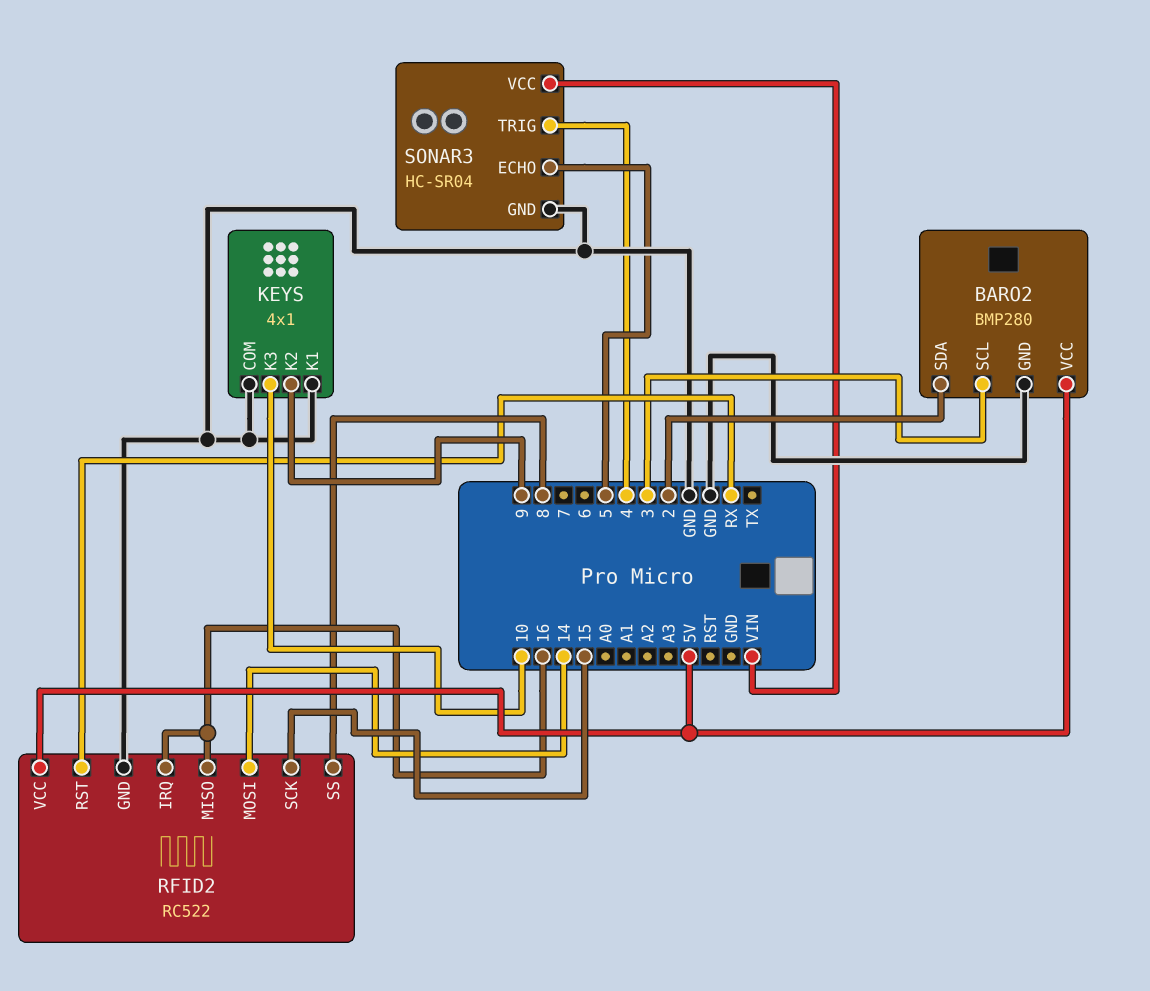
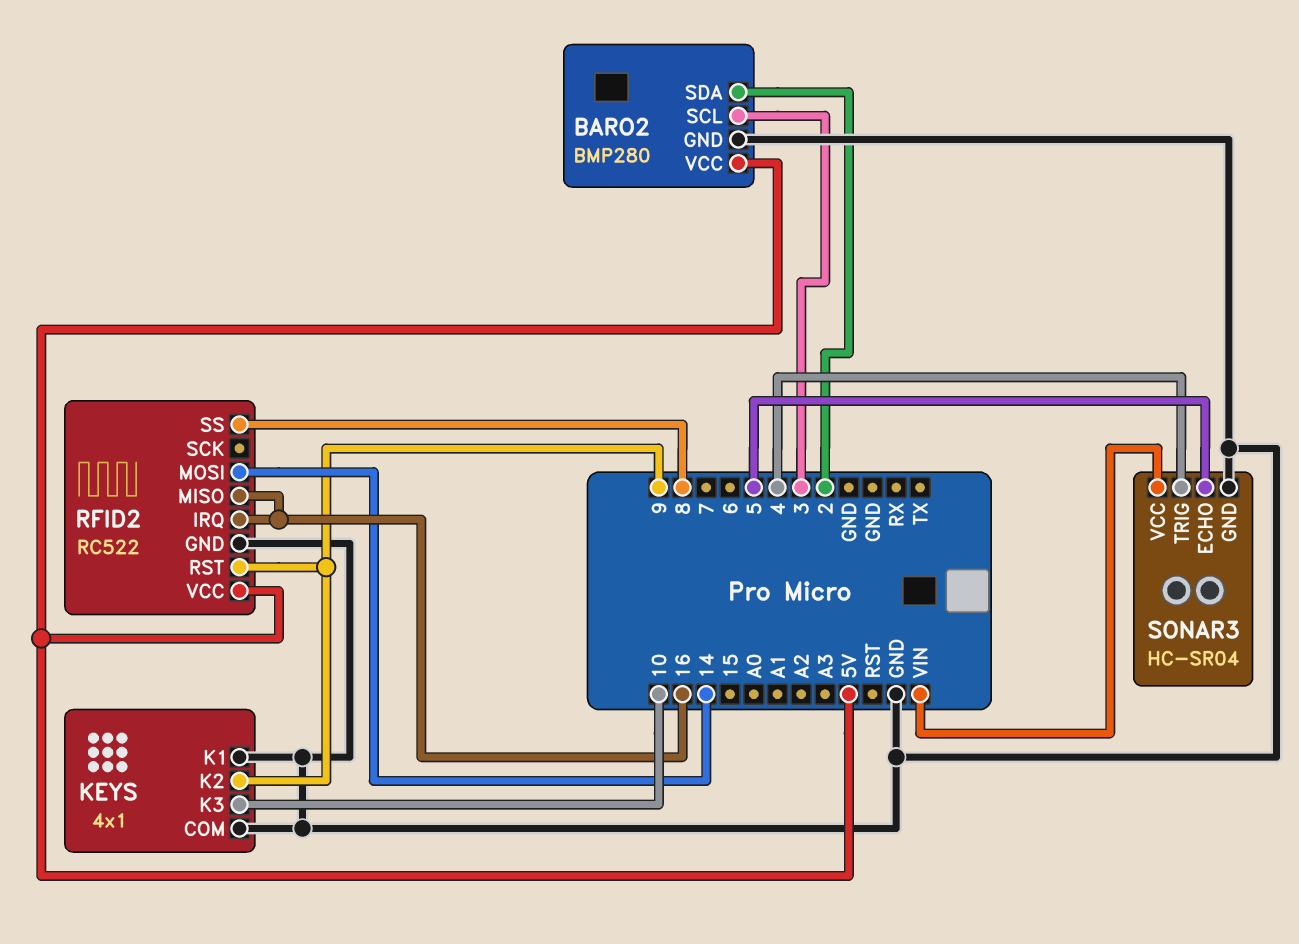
RFID2 pin RST: RX -> 9
RFID2 pin SCK: 15 -> none

